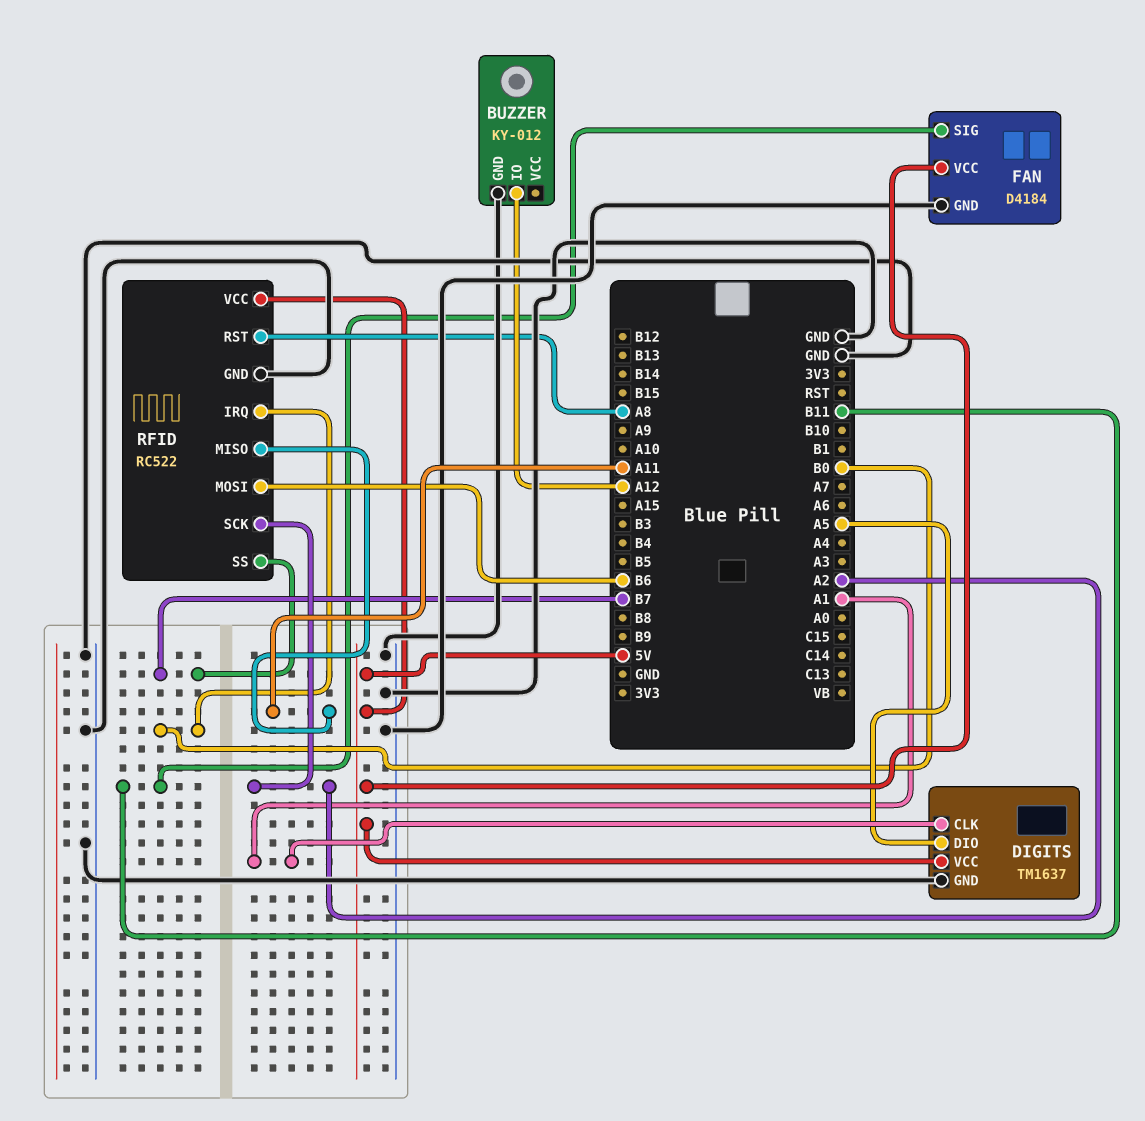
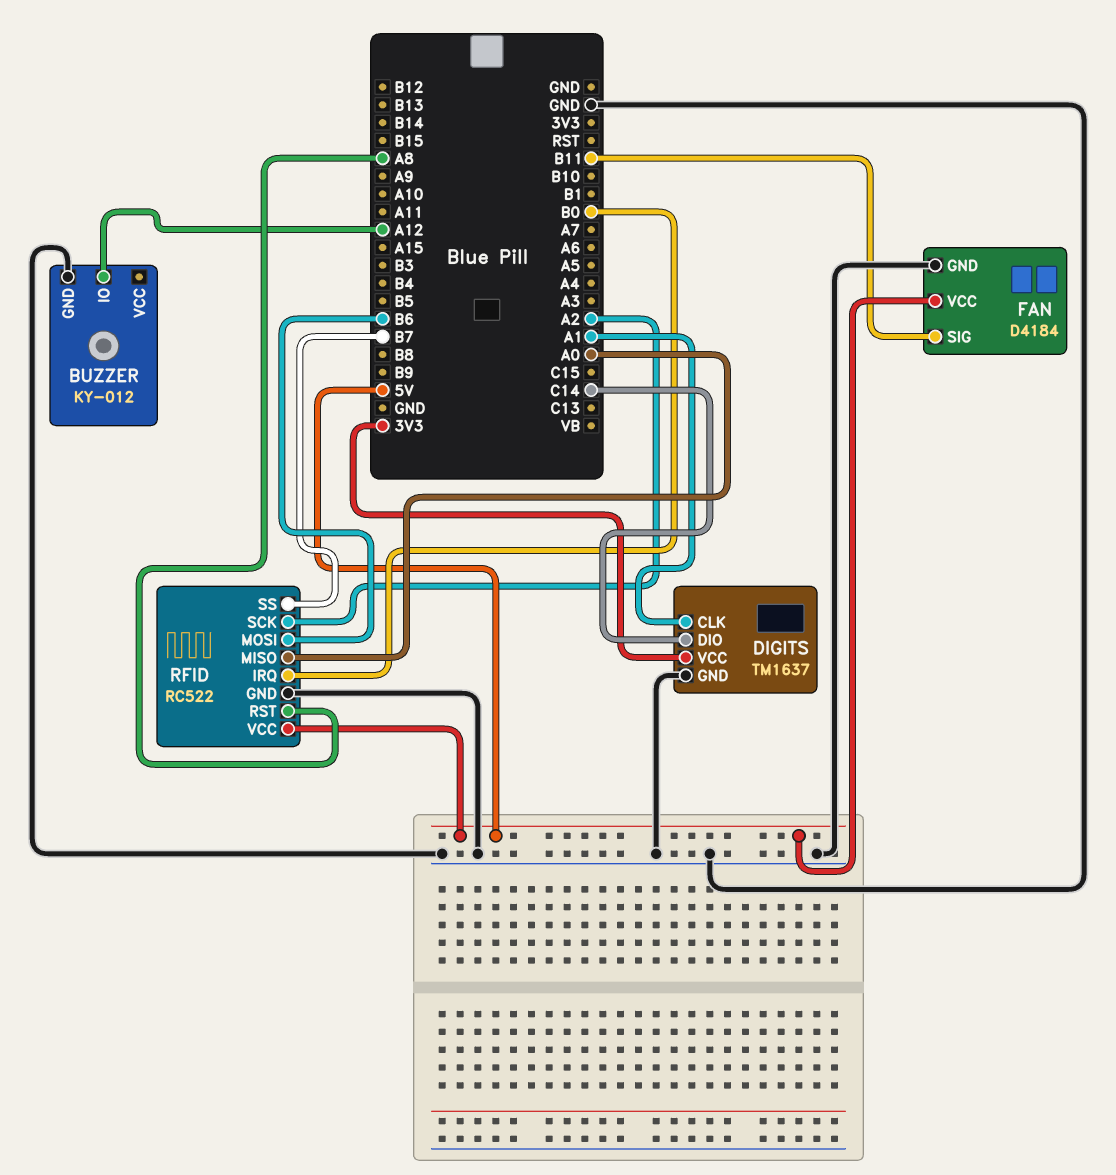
DIGITS pin DIO: A5 -> C14
DIGITS pin VCC: 5V -> 3V3
RFID pin MISO: A11 -> A0

